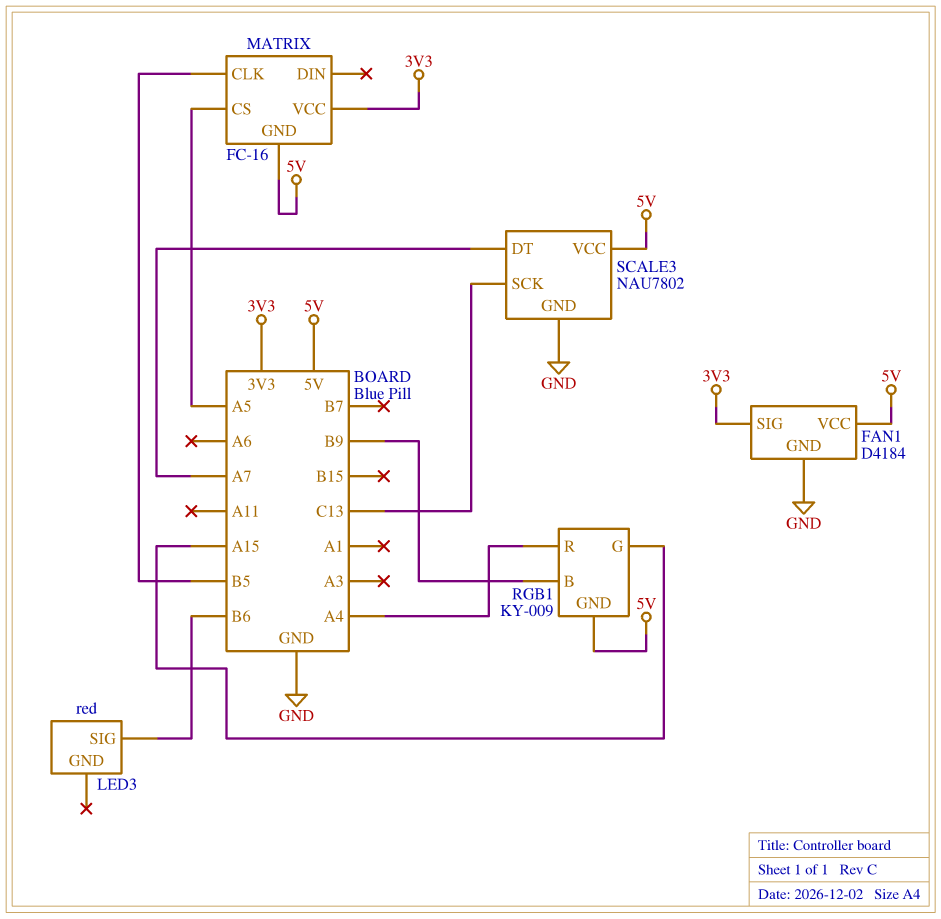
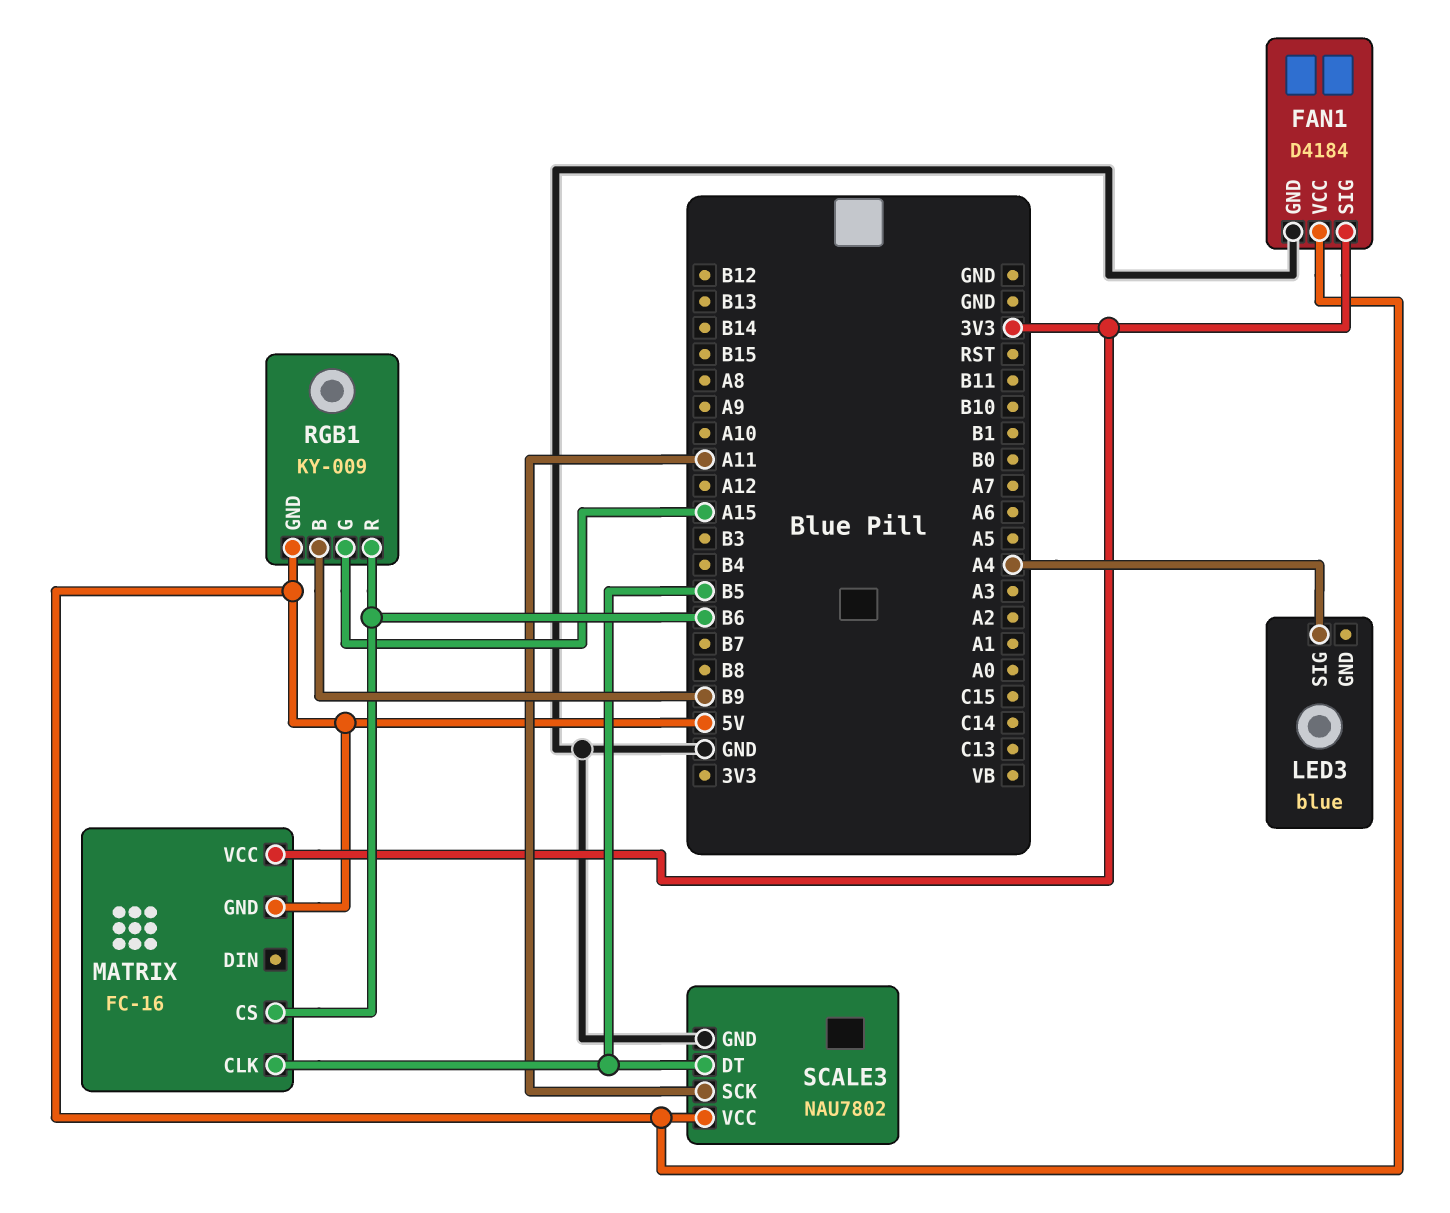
LED3: red -> blue
LED3 pin SIG: B6 -> A4
MATRIX pin CS: A5 -> B6
RGB1 pin R: A4 -> B6
SCALE3 pin DT: A7 -> B5
SCALE3 pin SCK: C13 -> A11

